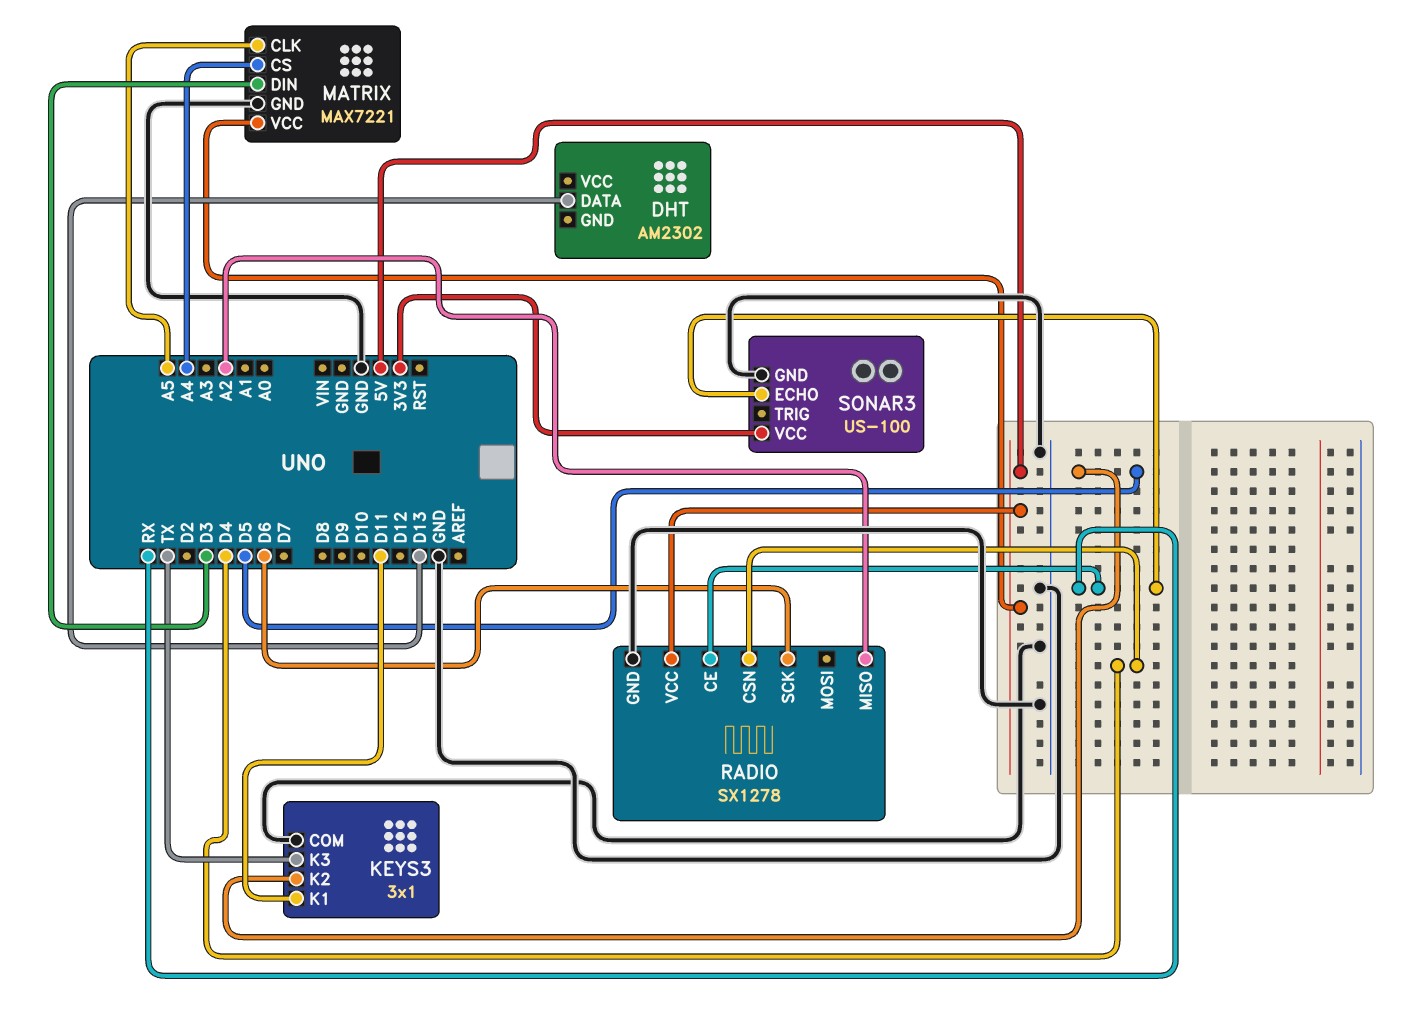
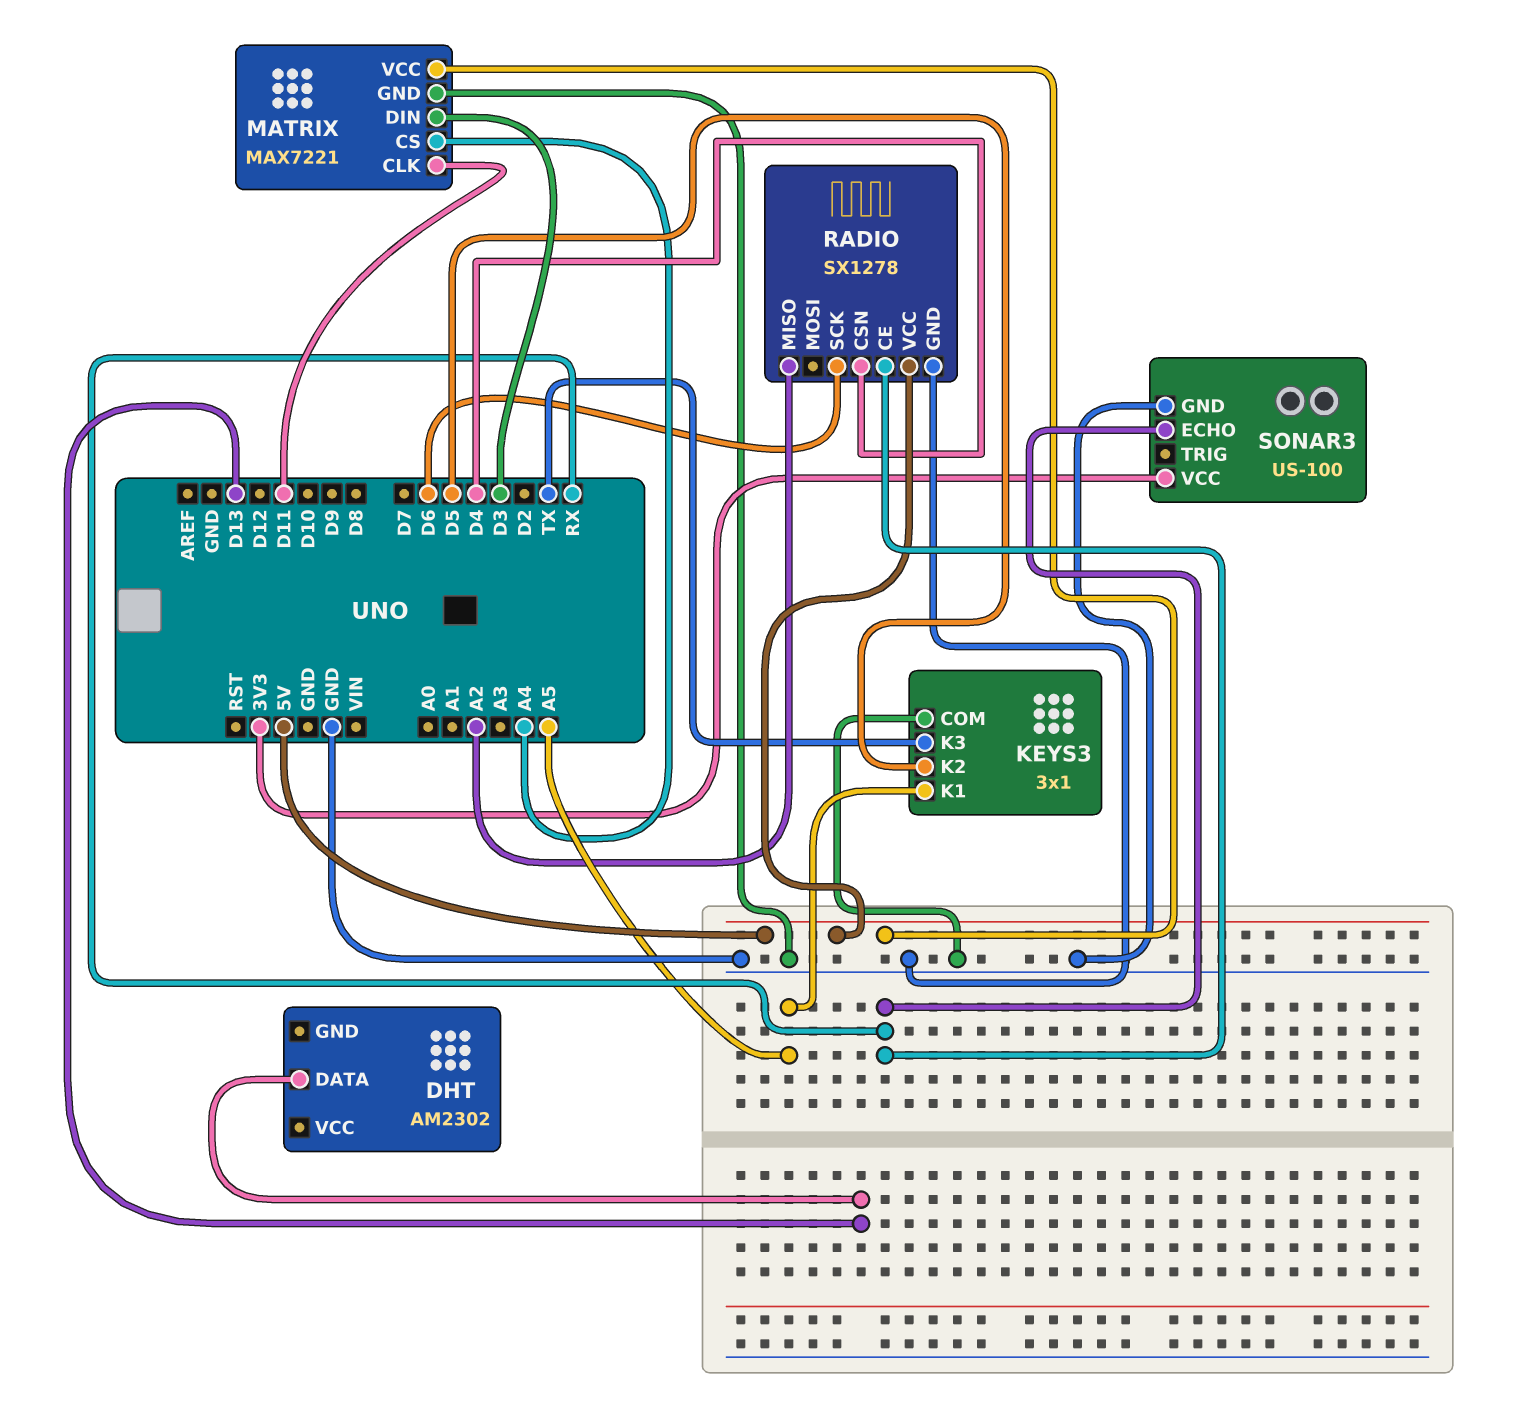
KEYS3 pin K1: D11 -> A5
MATRIX pin CLK: A5 -> D11

